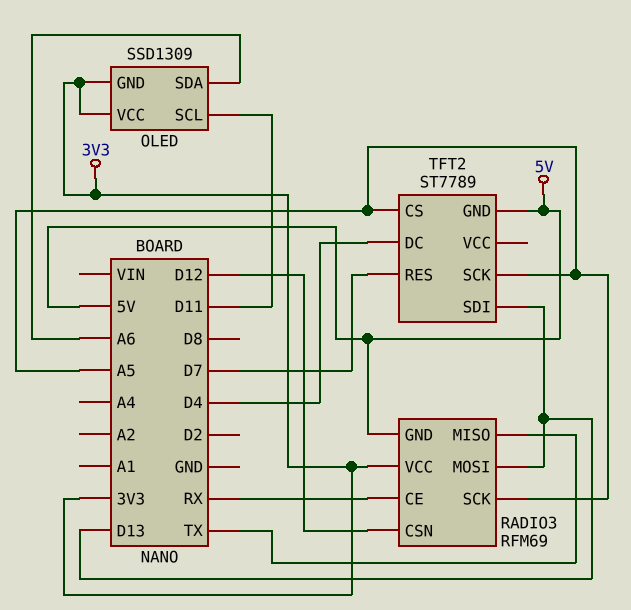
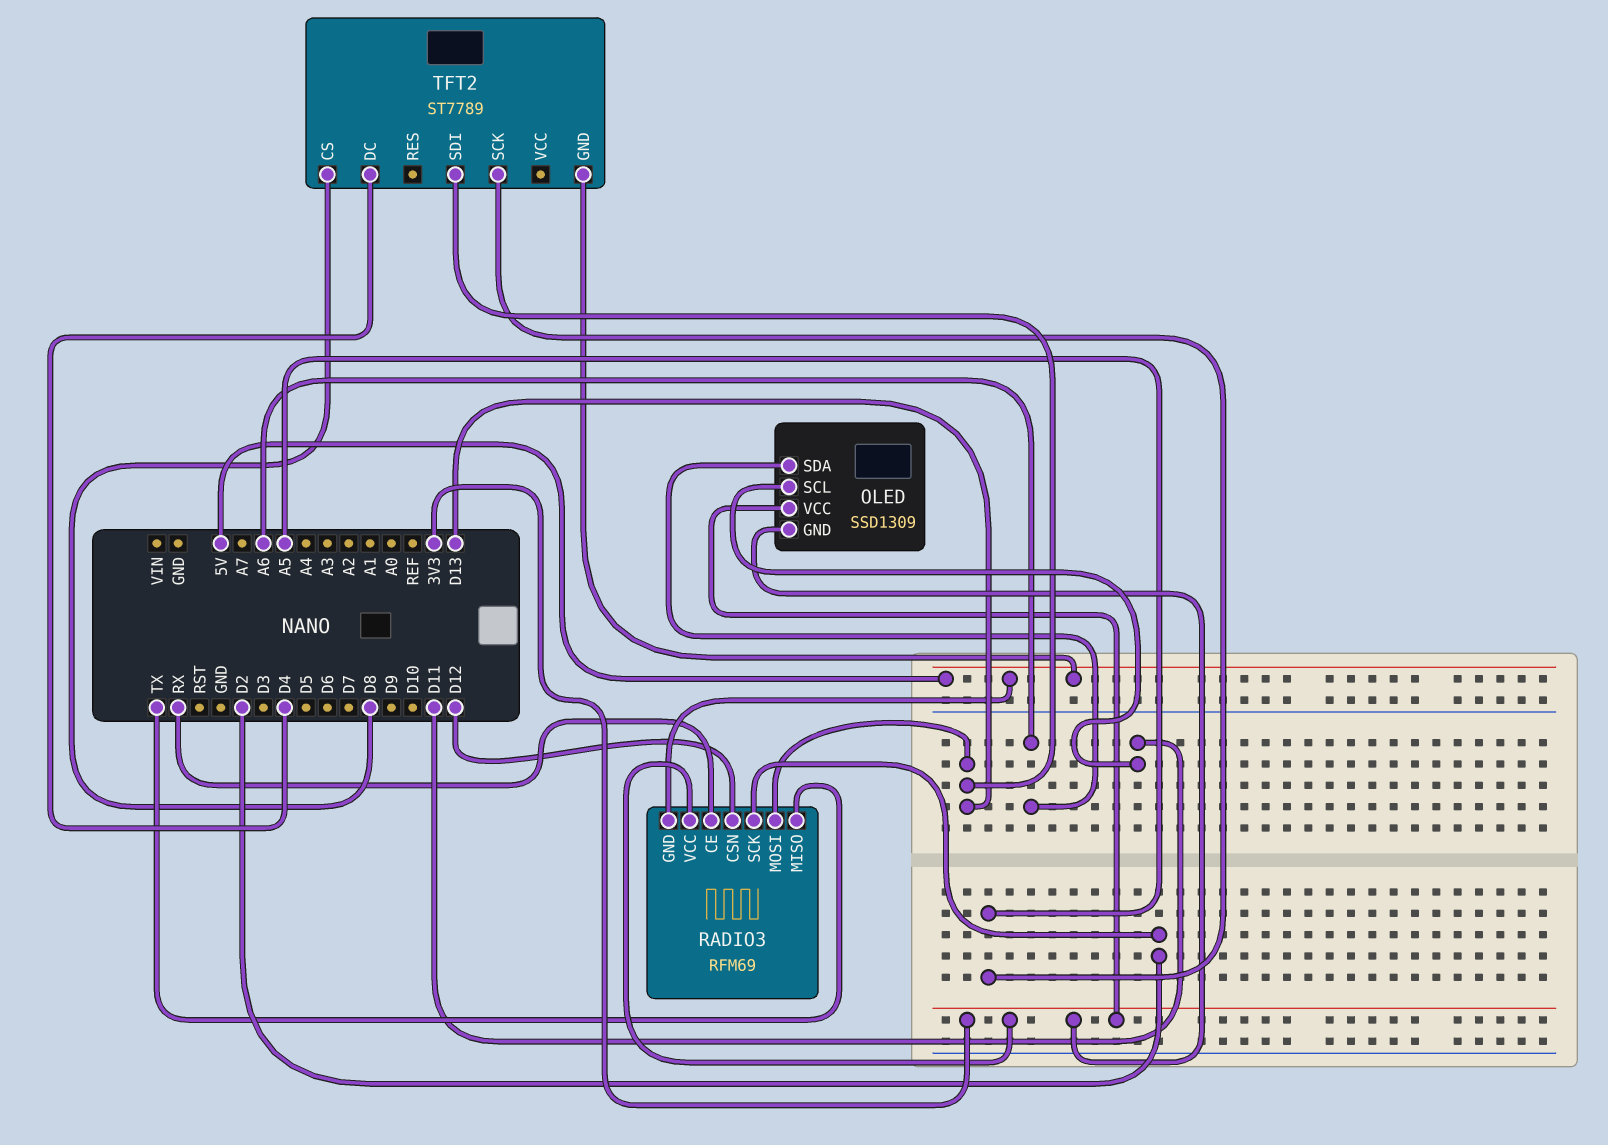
RADIO3 pin SCK: A5 -> D2
TFT2 pin CS: A5 -> D8
TFT2 pin RES: D7 -> none

